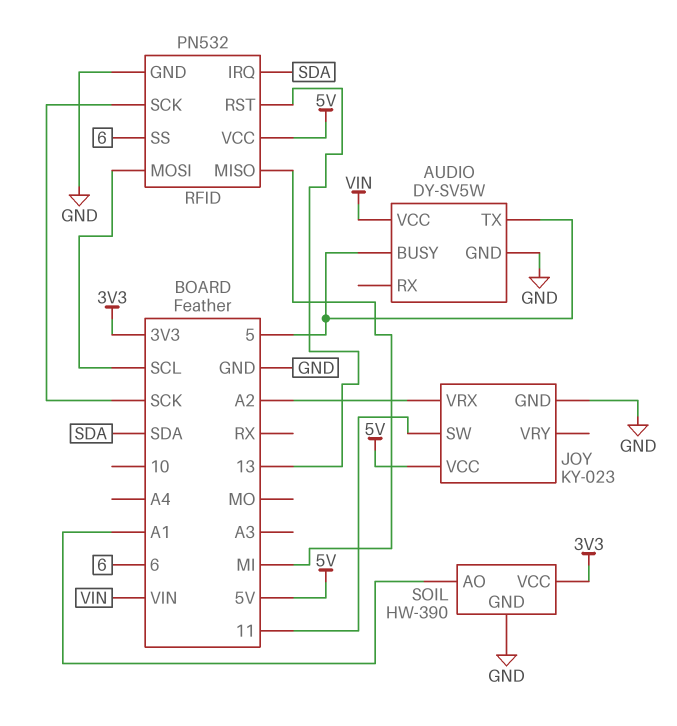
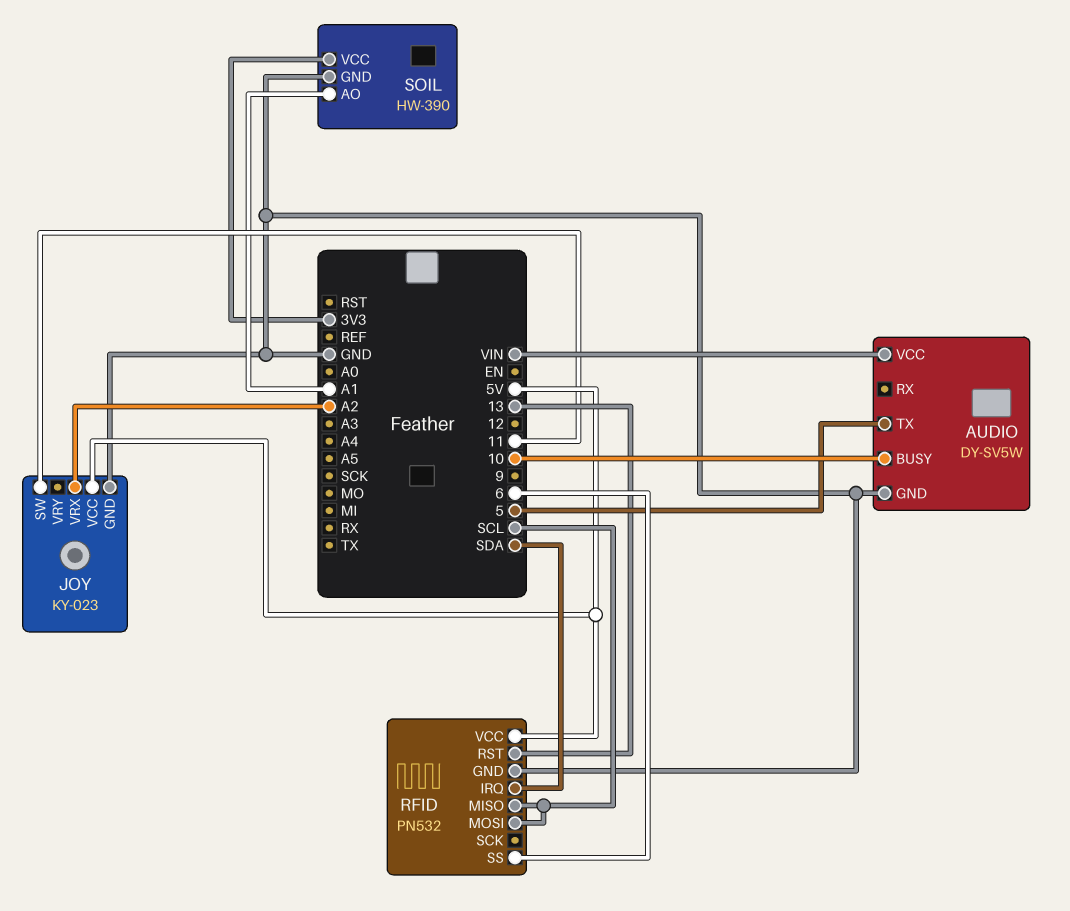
AUDIO pin BUSY: 5 -> 10
RFID pin MISO: MI -> SCL
RFID pin SCK: SCK -> none

